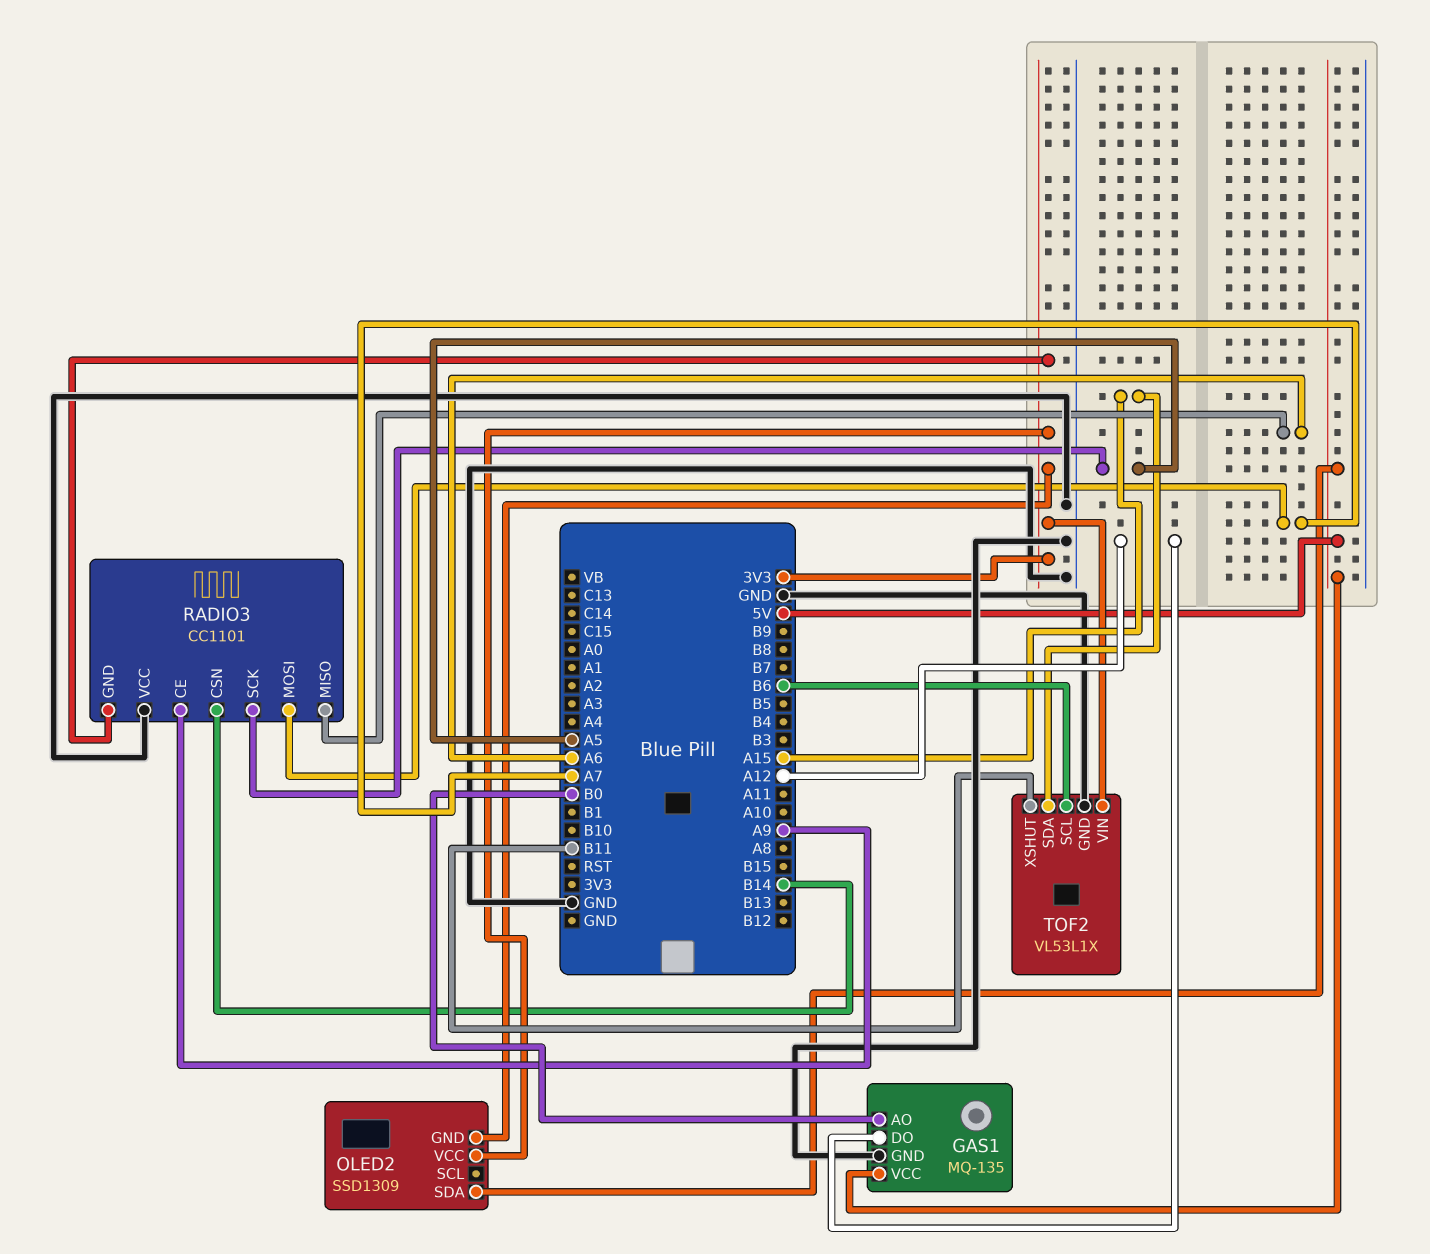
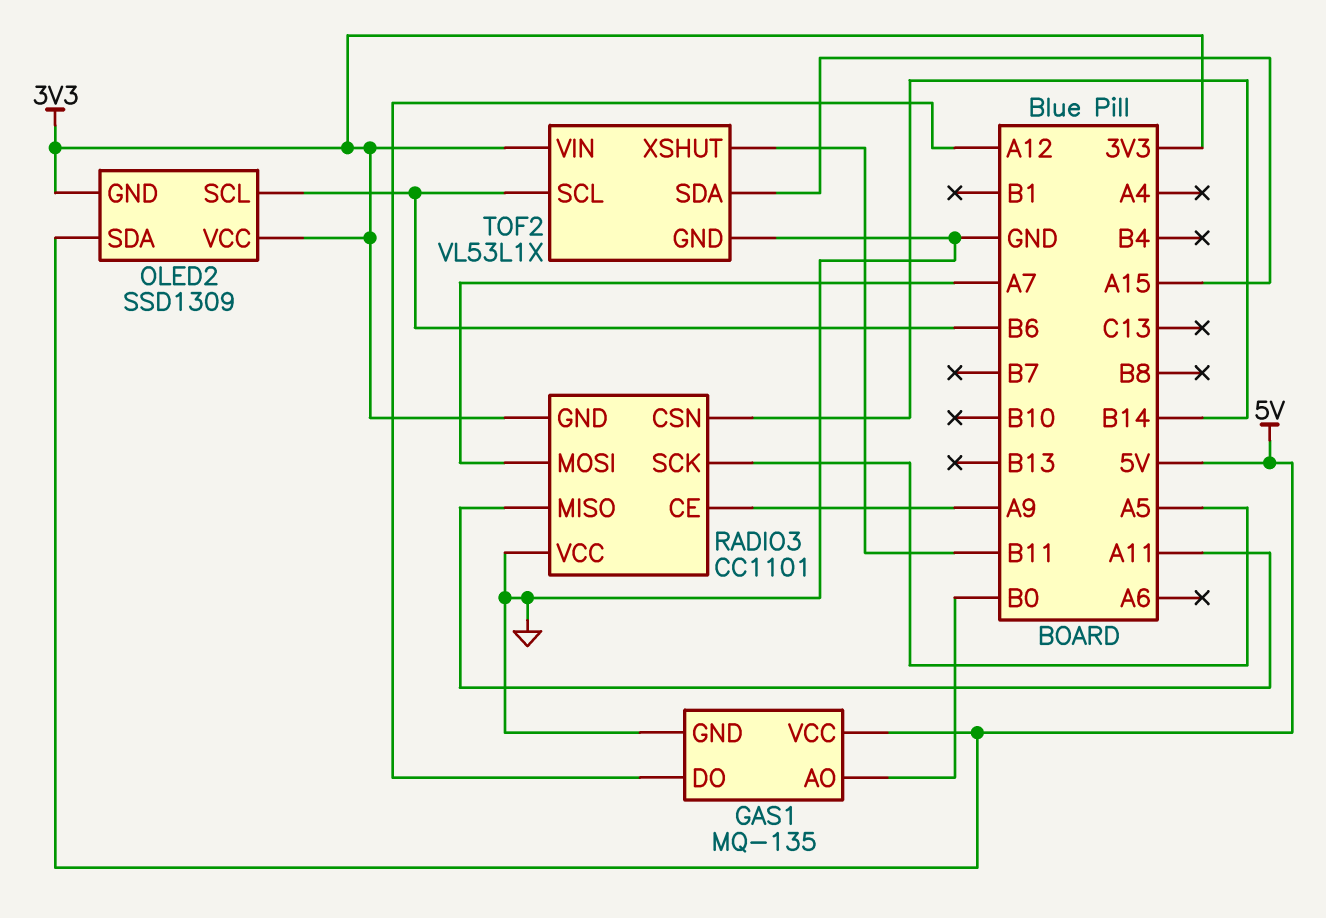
OLED2 pin SCL: none -> B6
RADIO3 pin MISO: A6 -> A11

